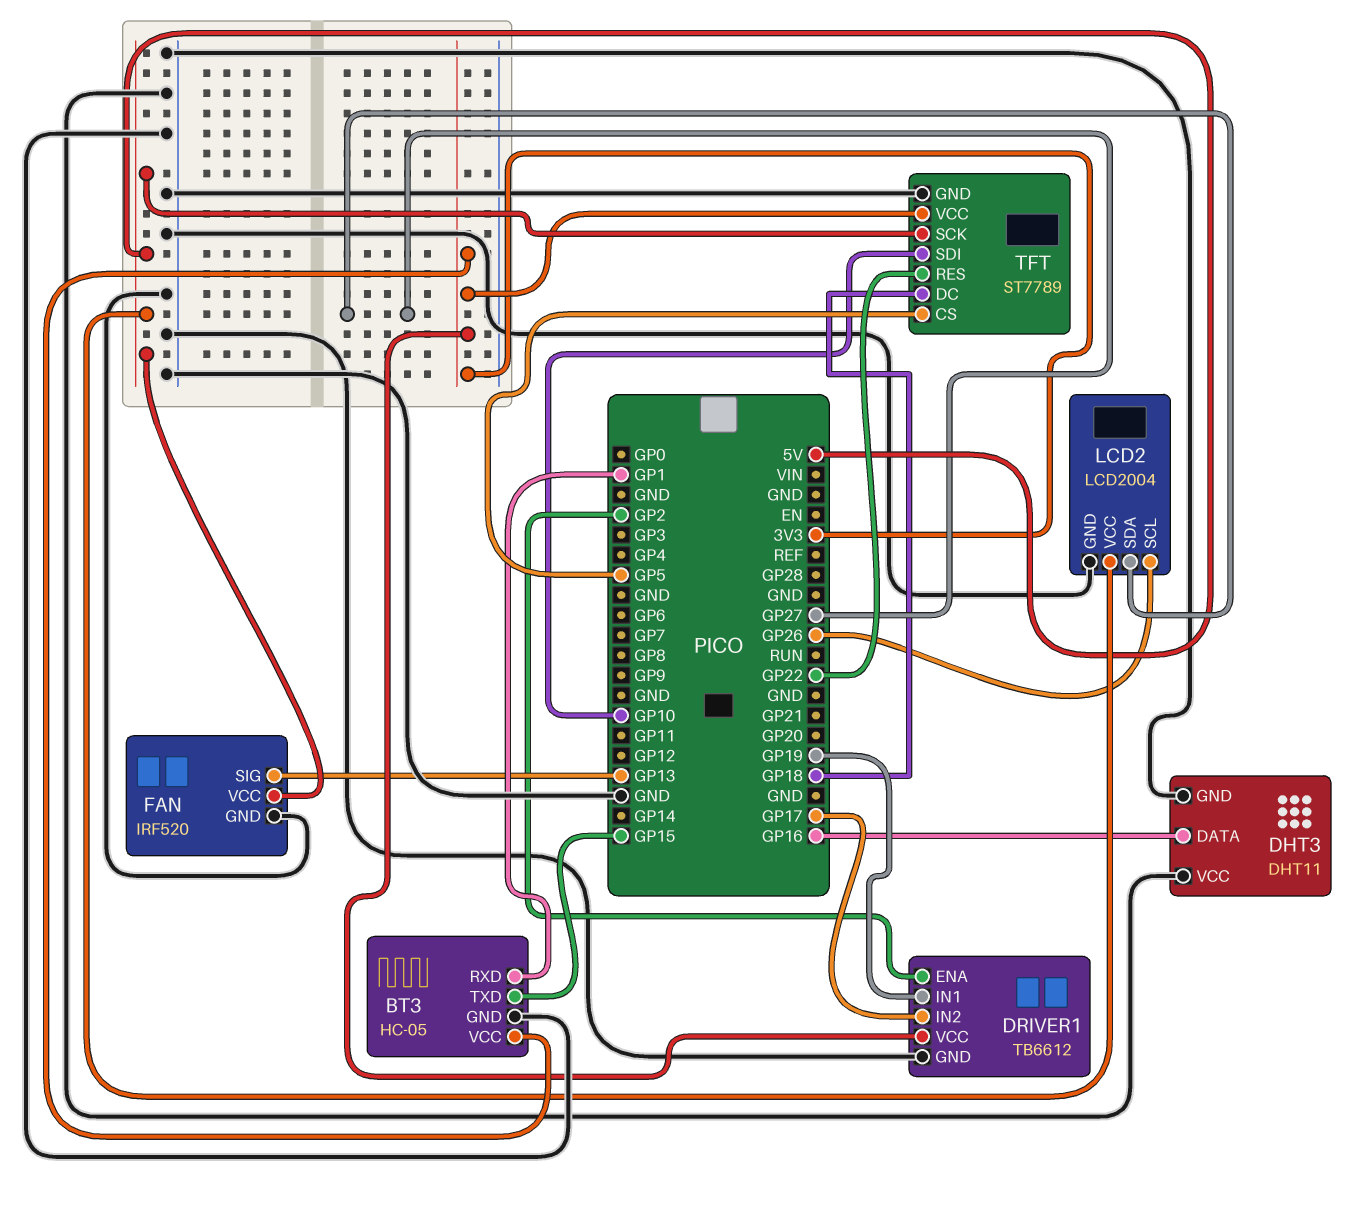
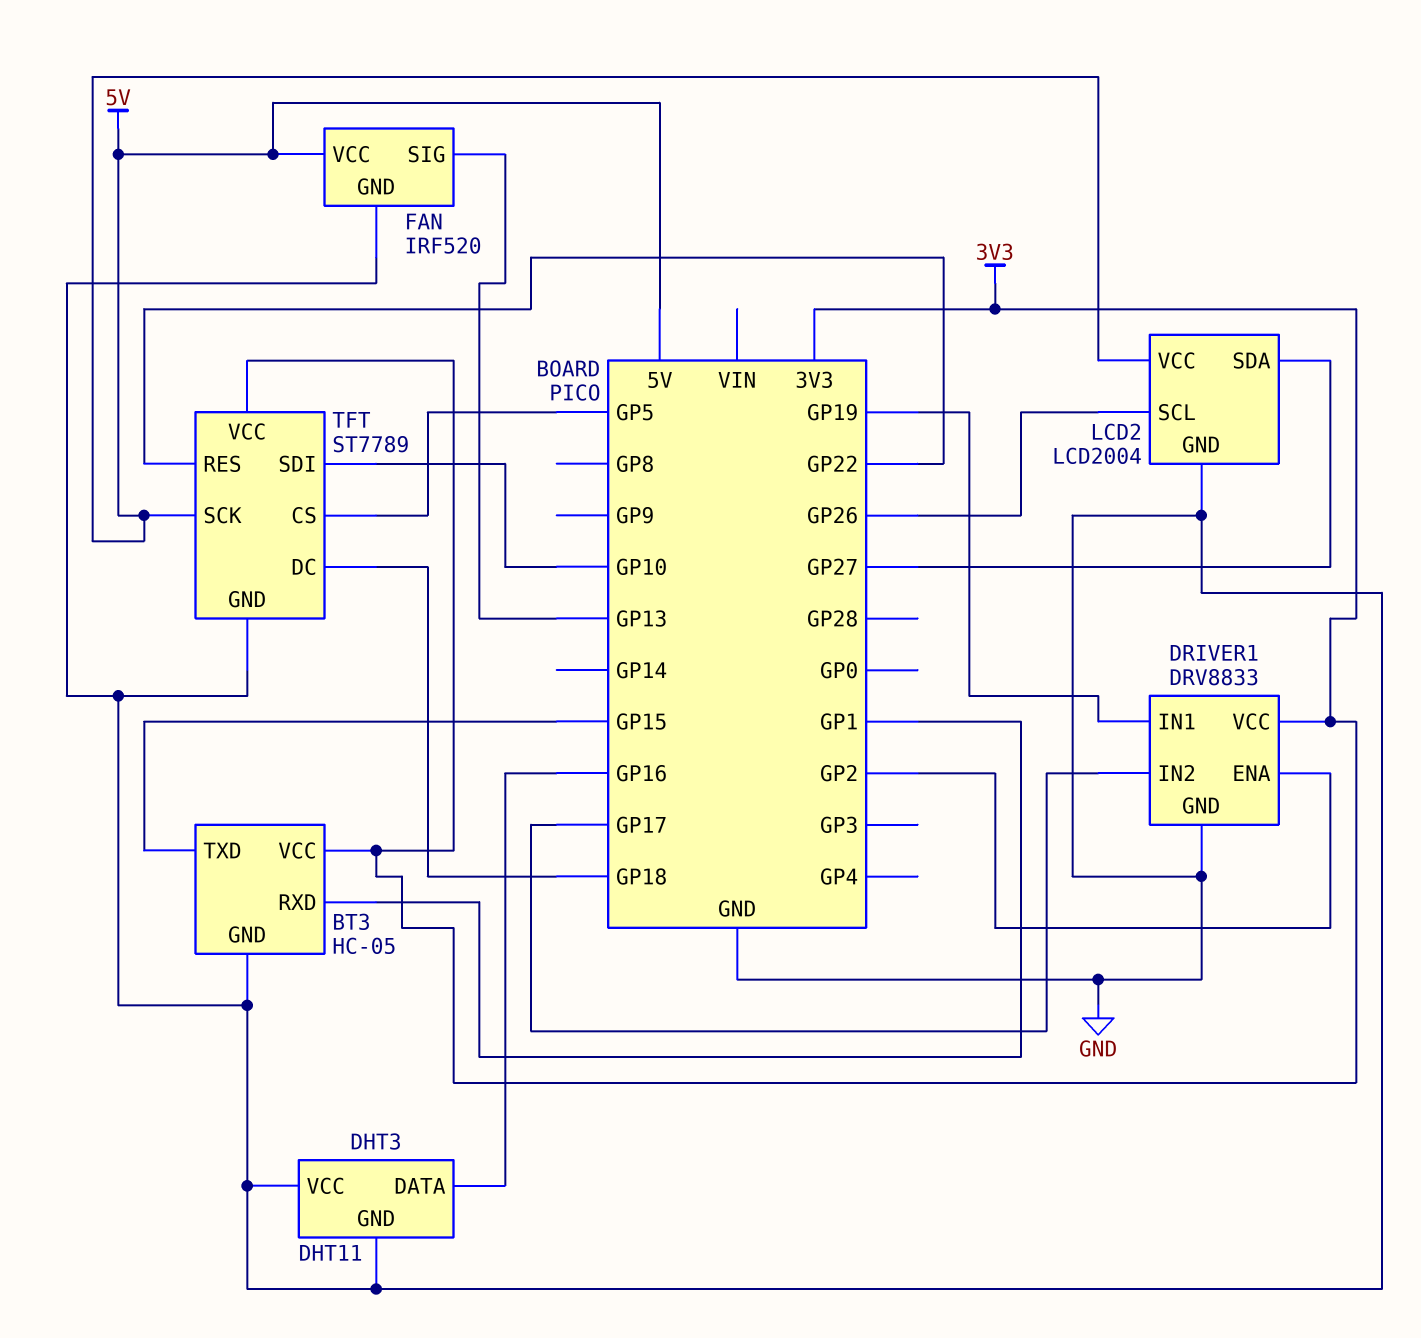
DRIVER1: TB6612 -> DRV8833

